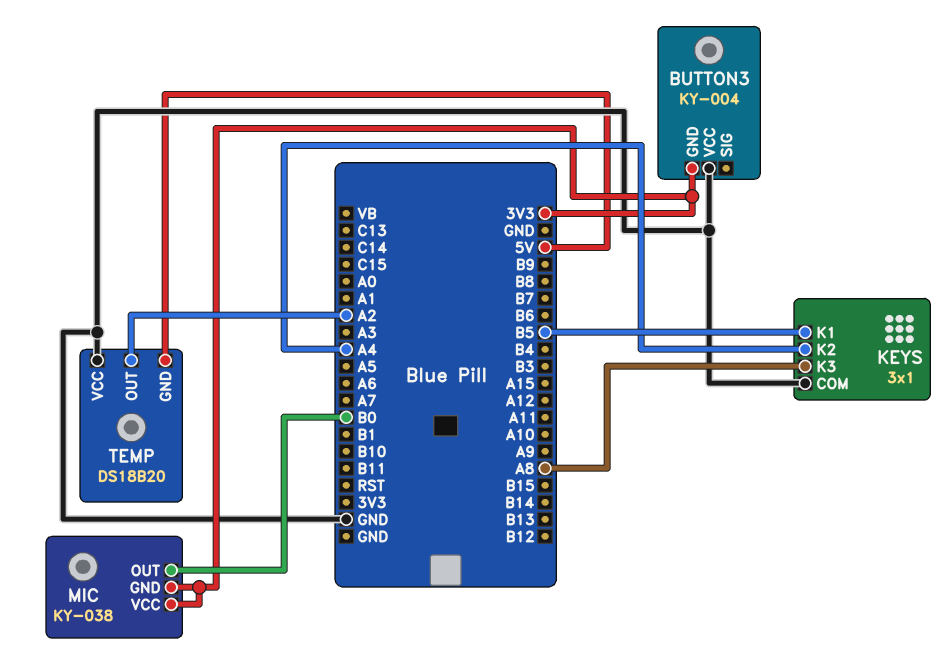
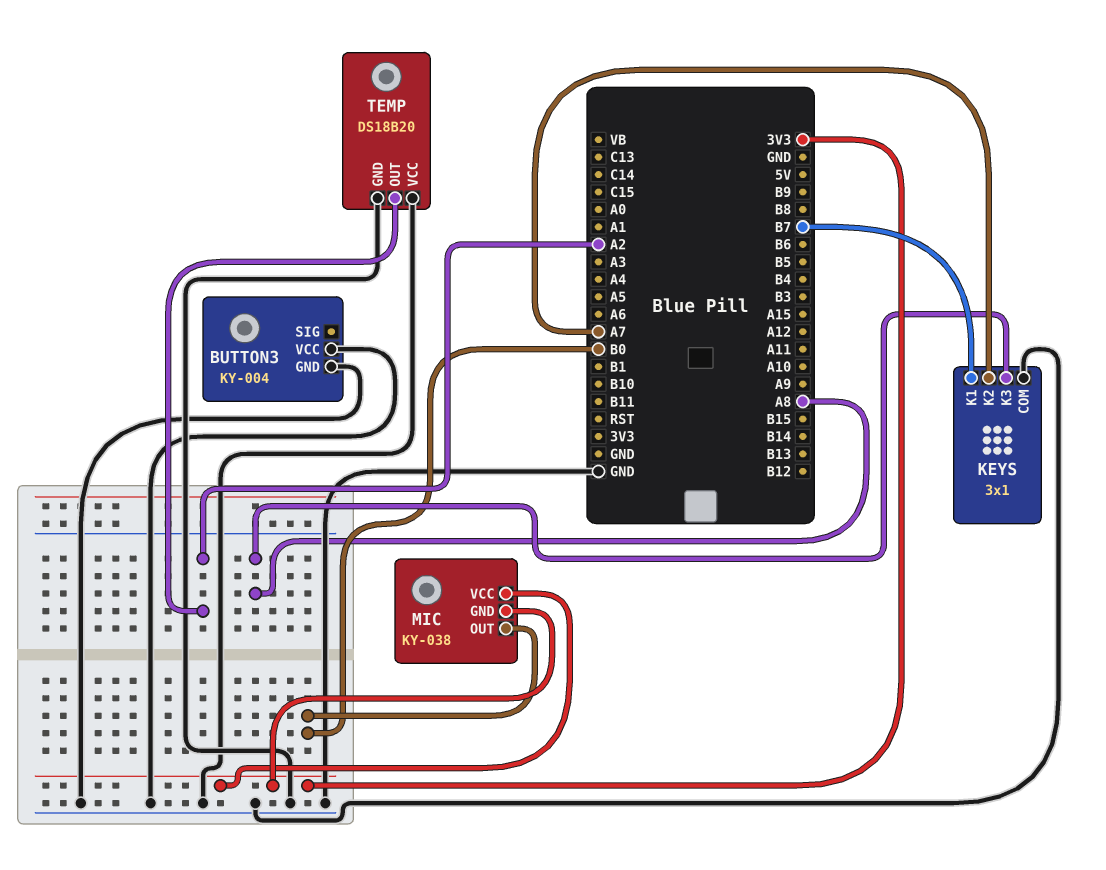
BUTTON3 pin GND: 3V3 -> GND
KEYS pin K1: B5 -> B7
KEYS pin K2: A4 -> A7
TEMP pin GND: 5V -> GND

